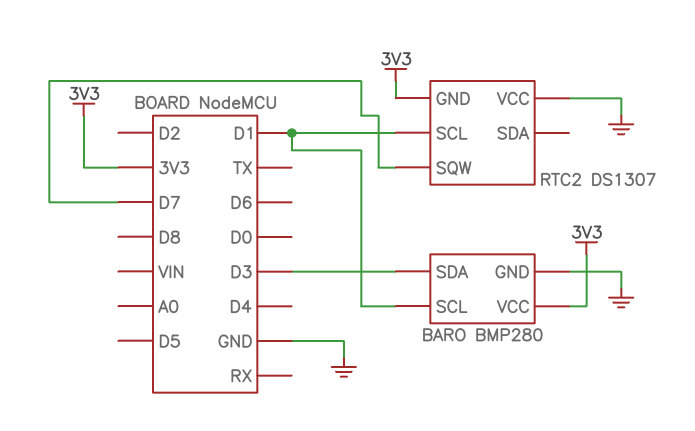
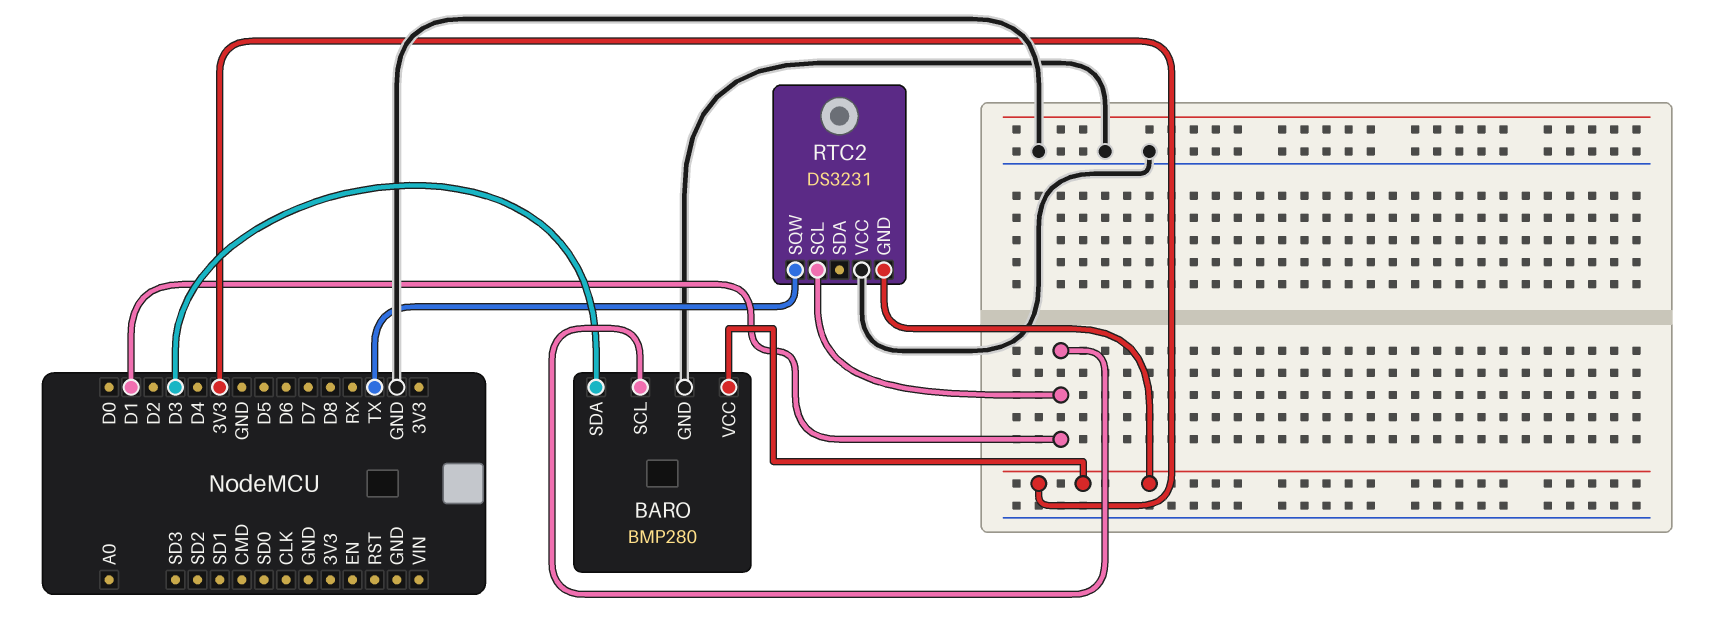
RTC2: DS1307 -> DS3231
RTC2 pin SQW: D7 -> TX

